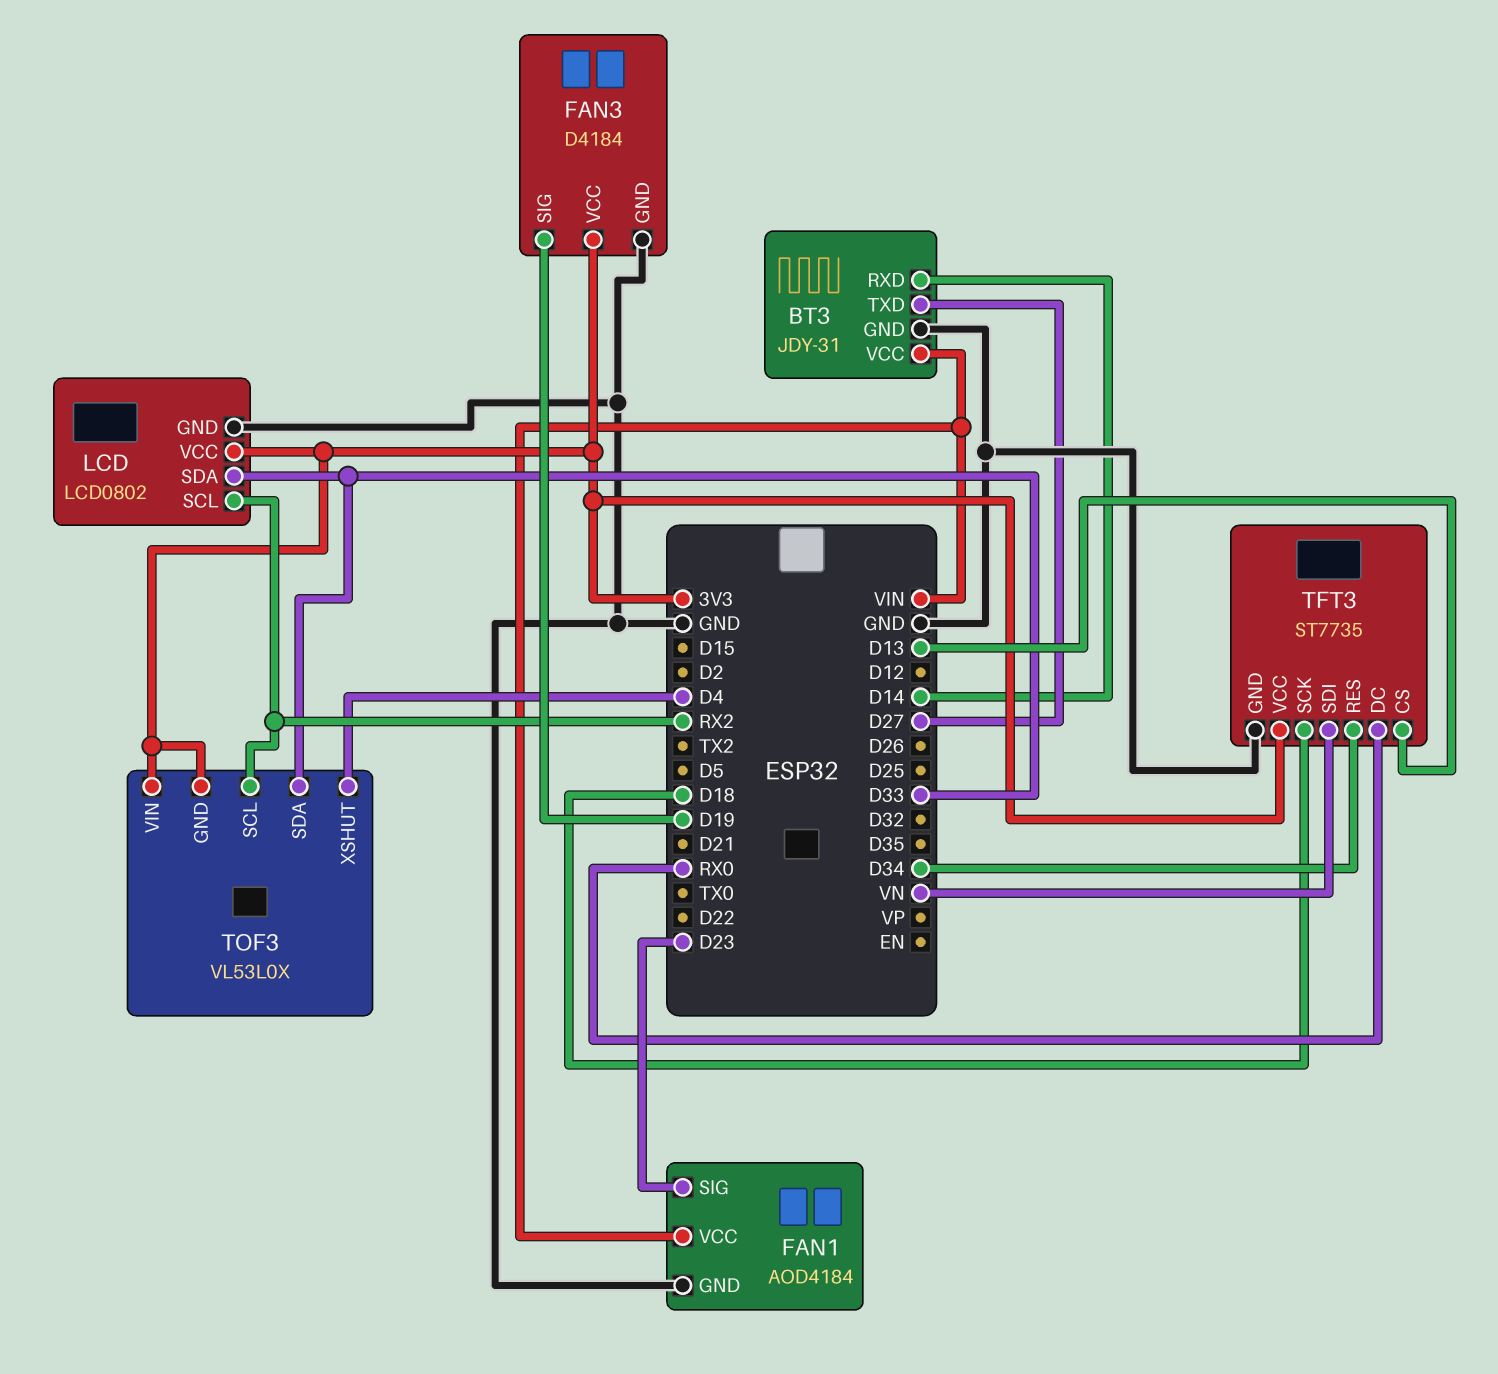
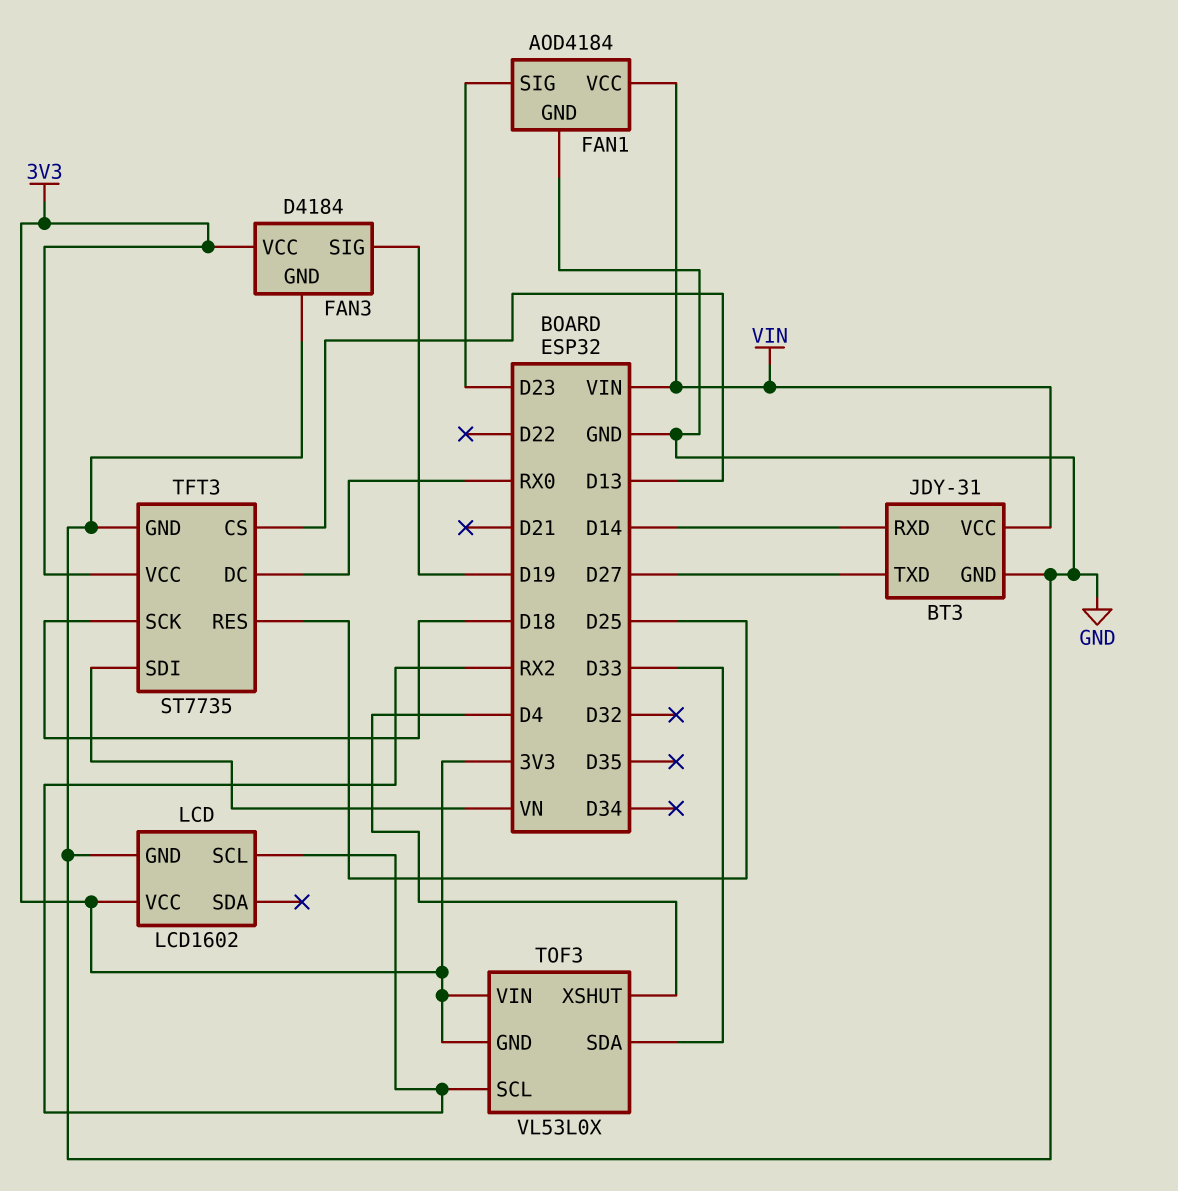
LCD: LCD0802 -> LCD1602
LCD pin SDA: D33 -> none
TFT3 pin RES: D34 -> D25

